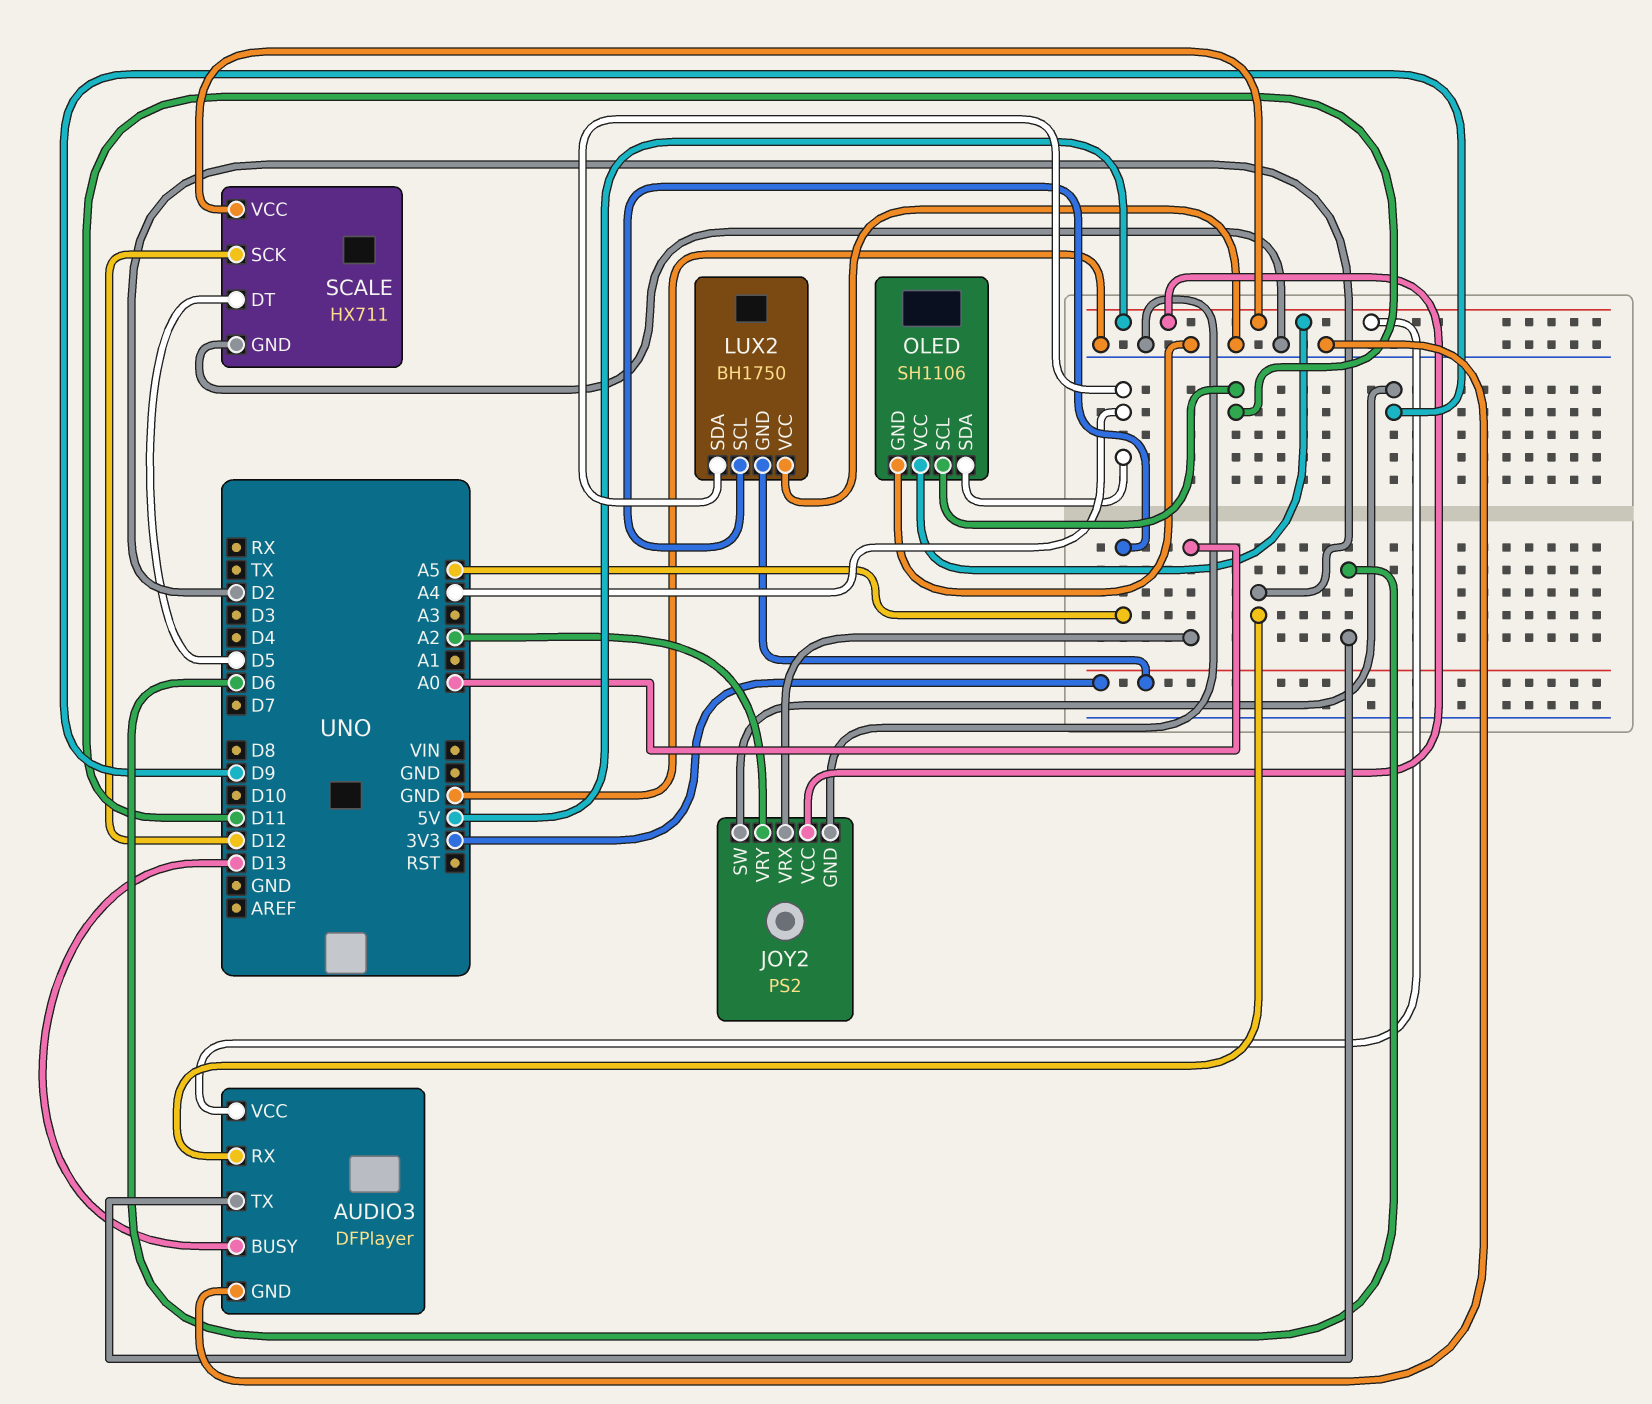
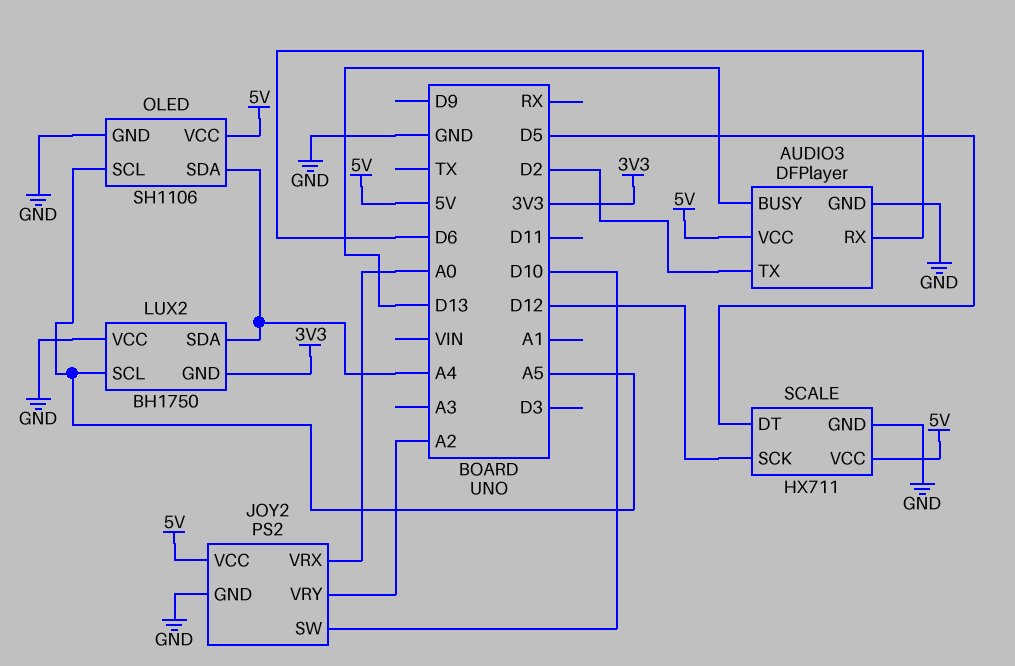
AUDIO3 pin RX: D2 -> D6
AUDIO3 pin TX: D6 -> D2
JOY2 pin SW: D9 -> D10
OLED pin SCL: D11 -> A5

